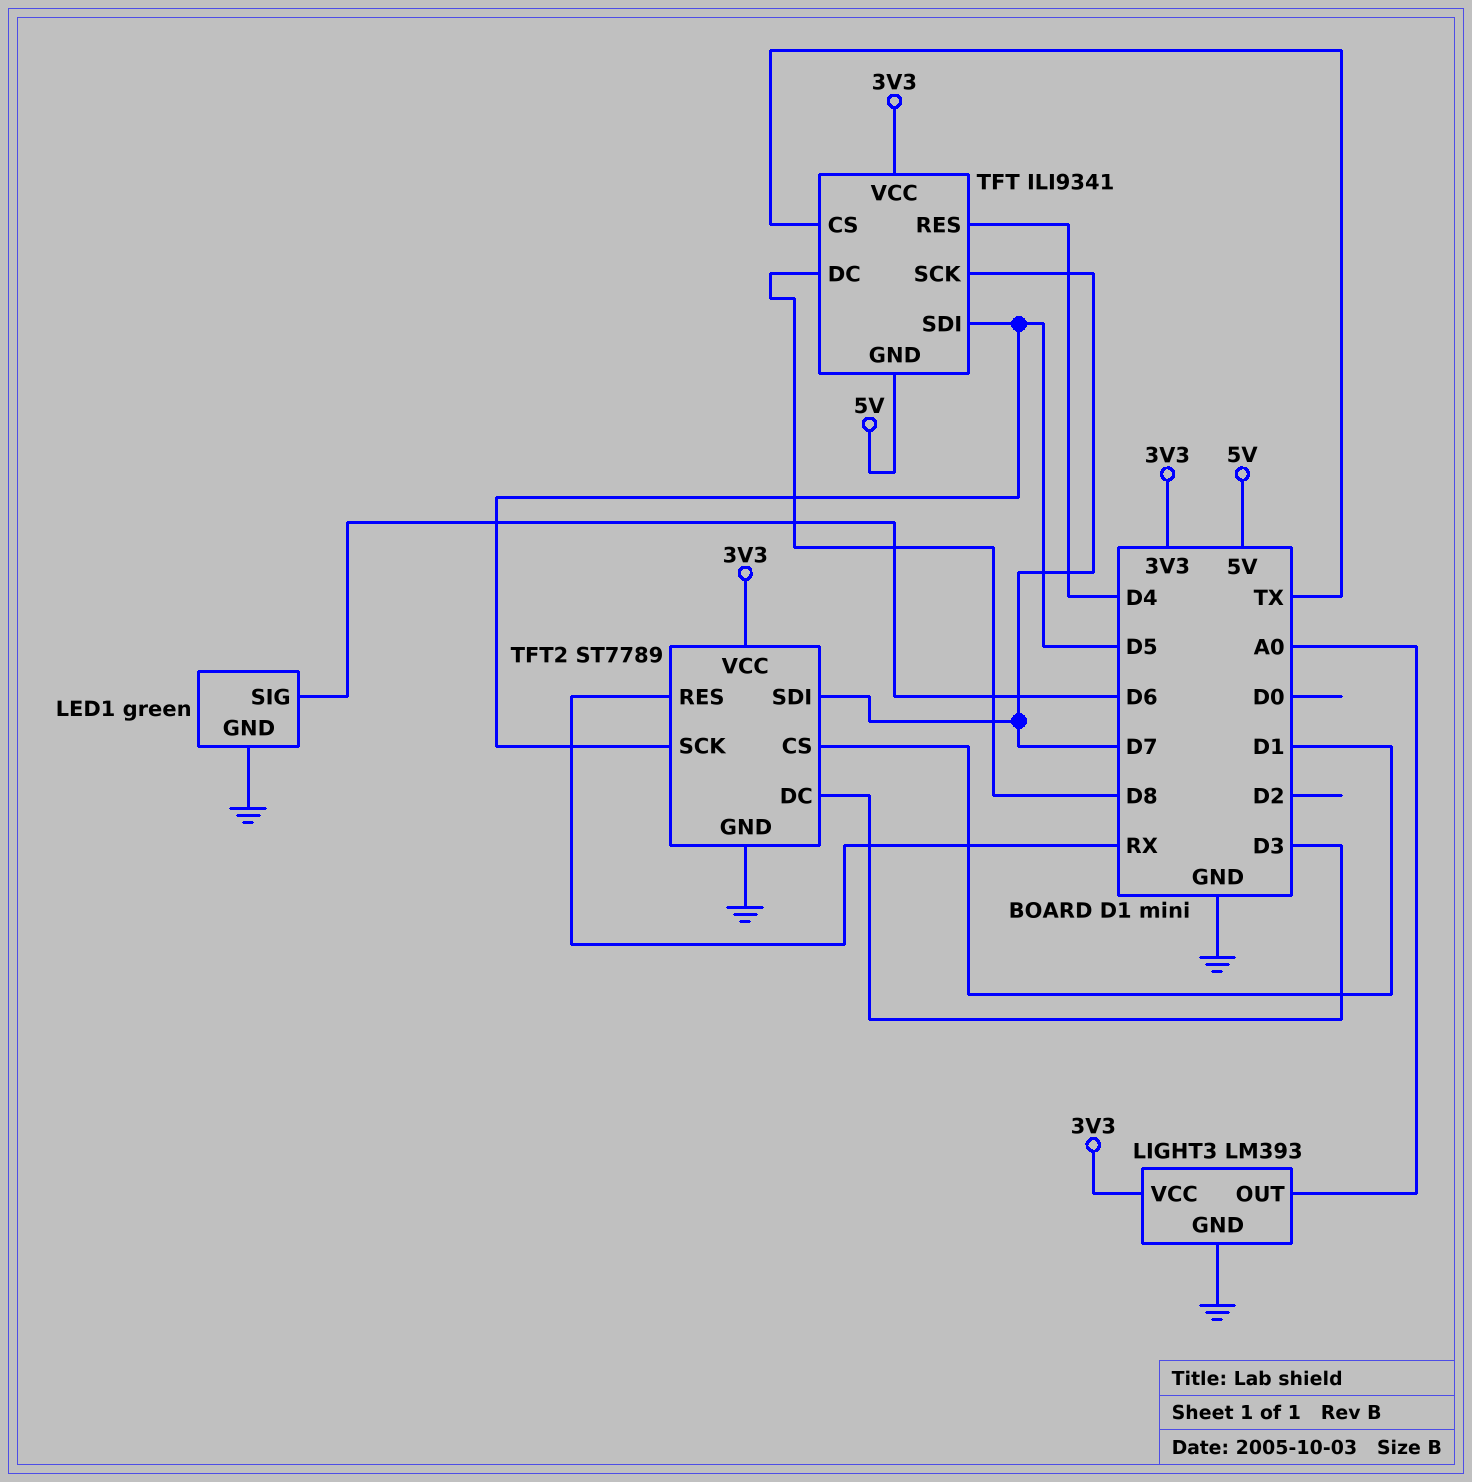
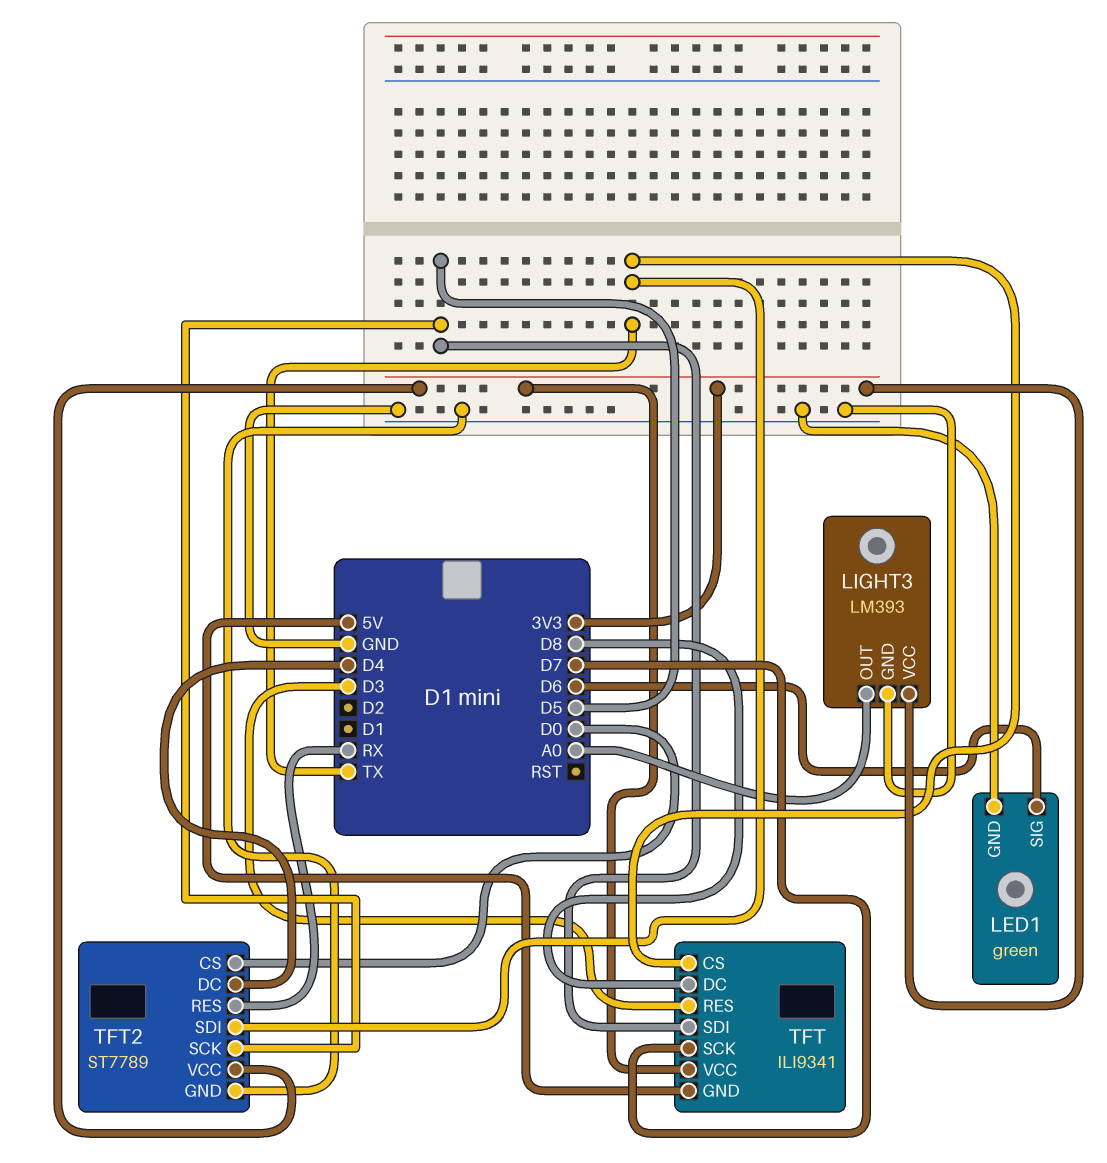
TFT pin RES: D4 -> D3
TFT2 pin CS: D1 -> D0
TFT2 pin DC: D3 -> D4
TFT2 pin SDI: D7 -> TX

